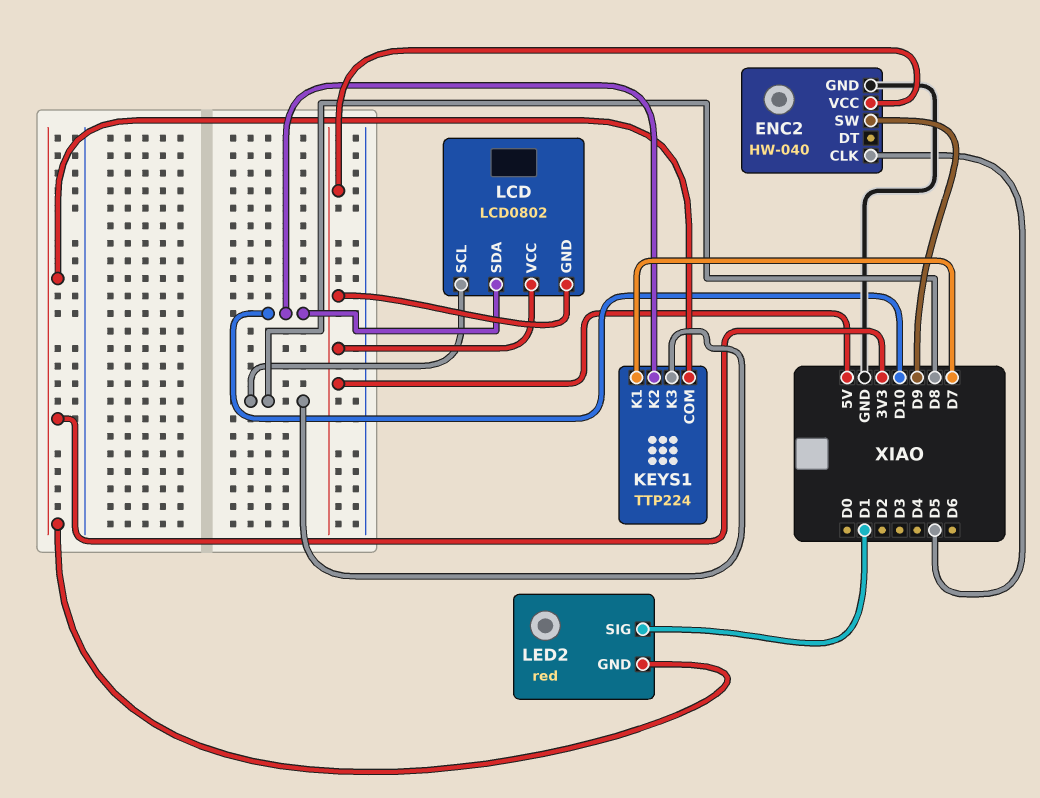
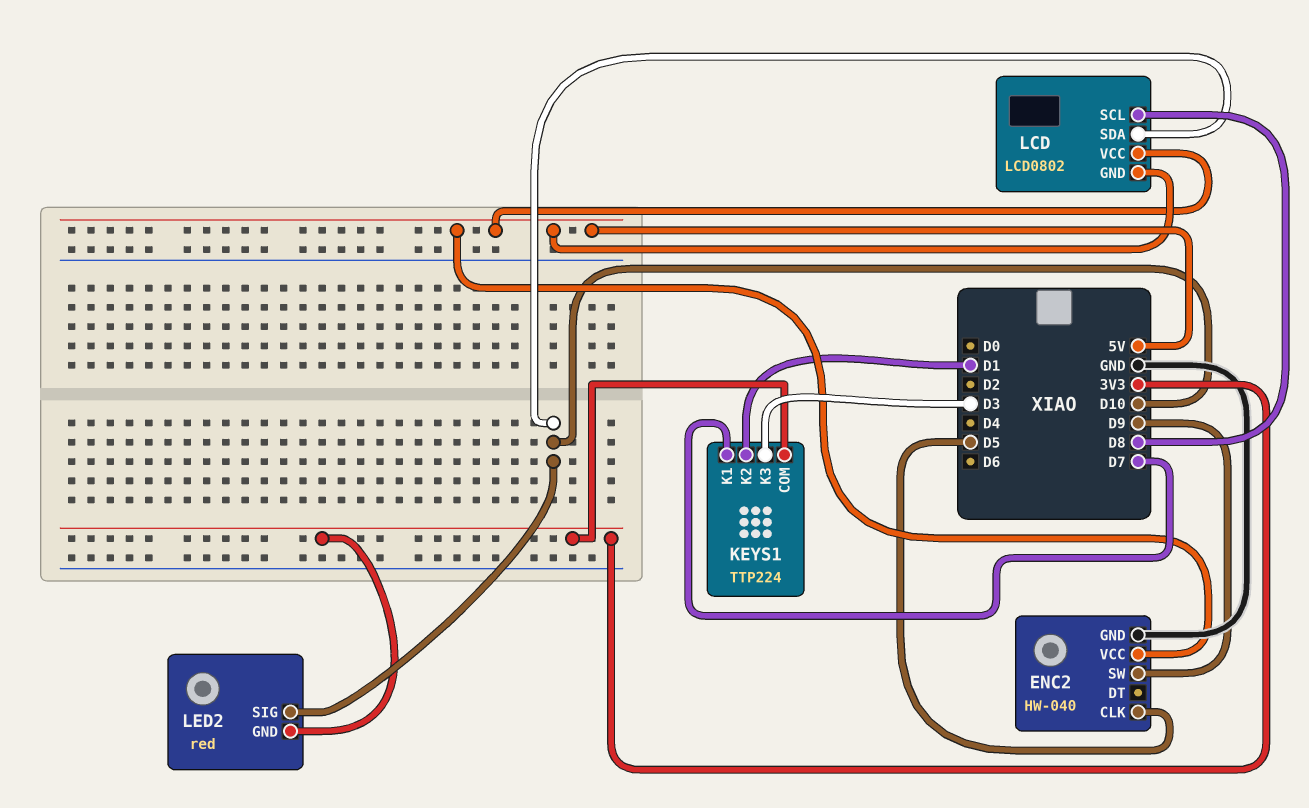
KEYS1 pin K2: D10 -> D1
KEYS1 pin K3: D8 -> D3
LED2 pin SIG: D1 -> D10

